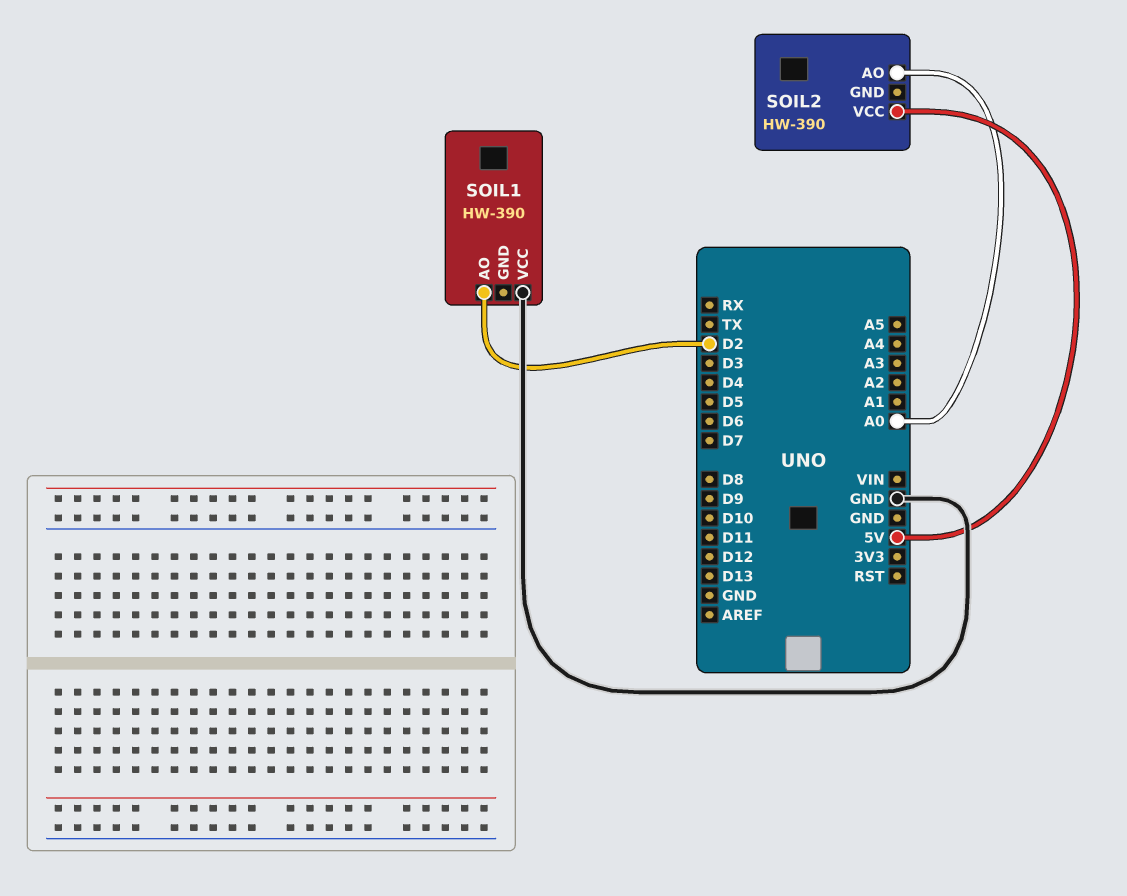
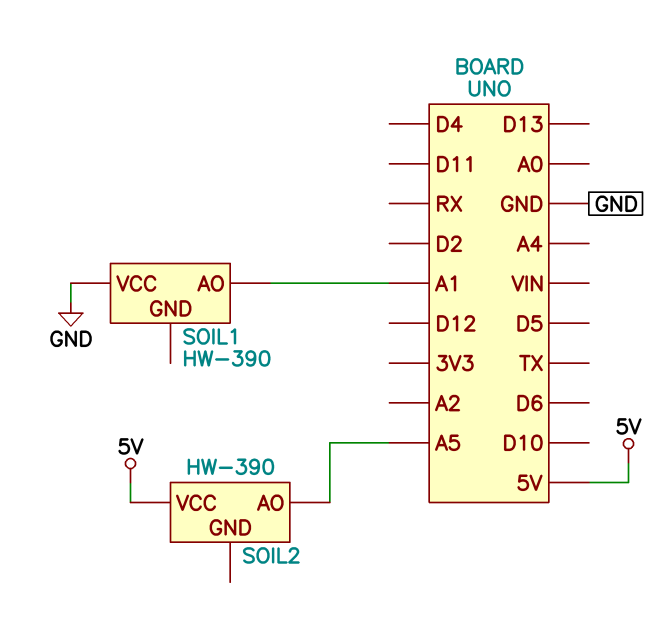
SOIL1 pin AO: D2 -> A1
SOIL2 pin AO: A0 -> A5

